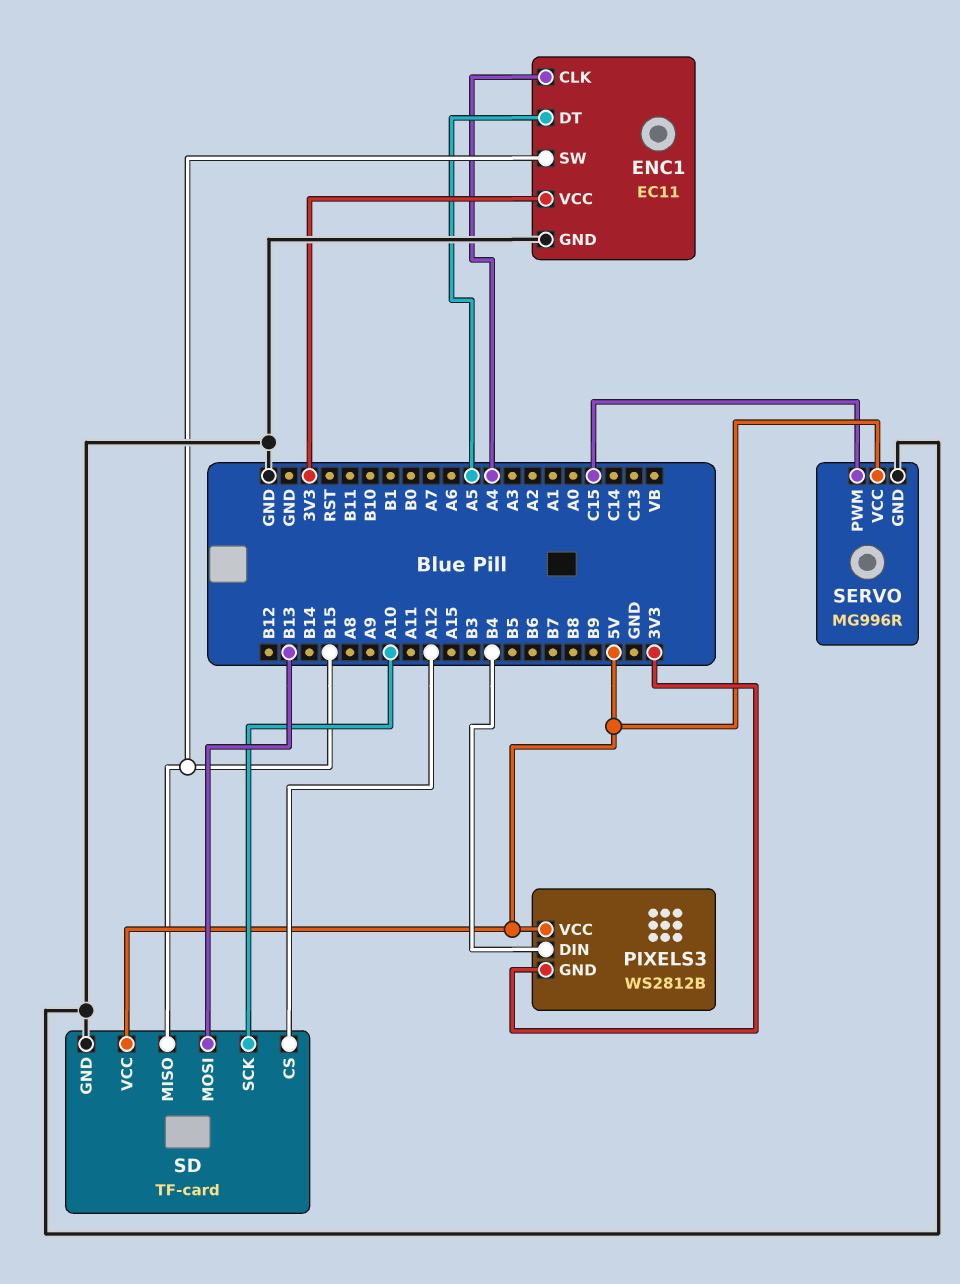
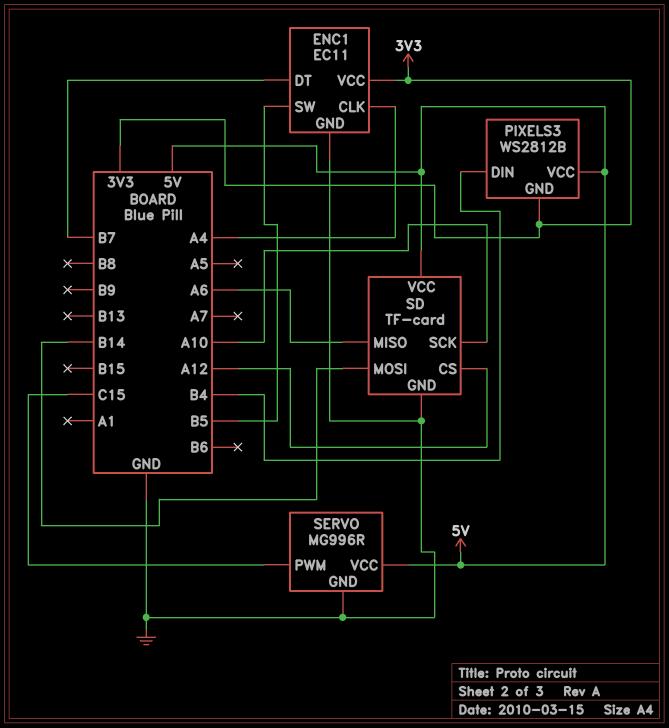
ENC1 pin DT: A5 -> B7
ENC1 pin SW: B15 -> B5
SD pin MISO: B15 -> A6
SD pin MOSI: B13 -> B14

